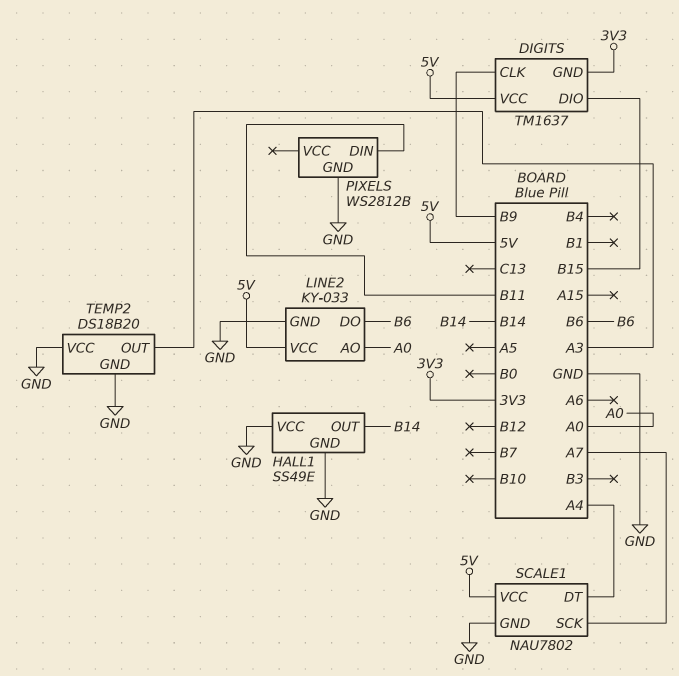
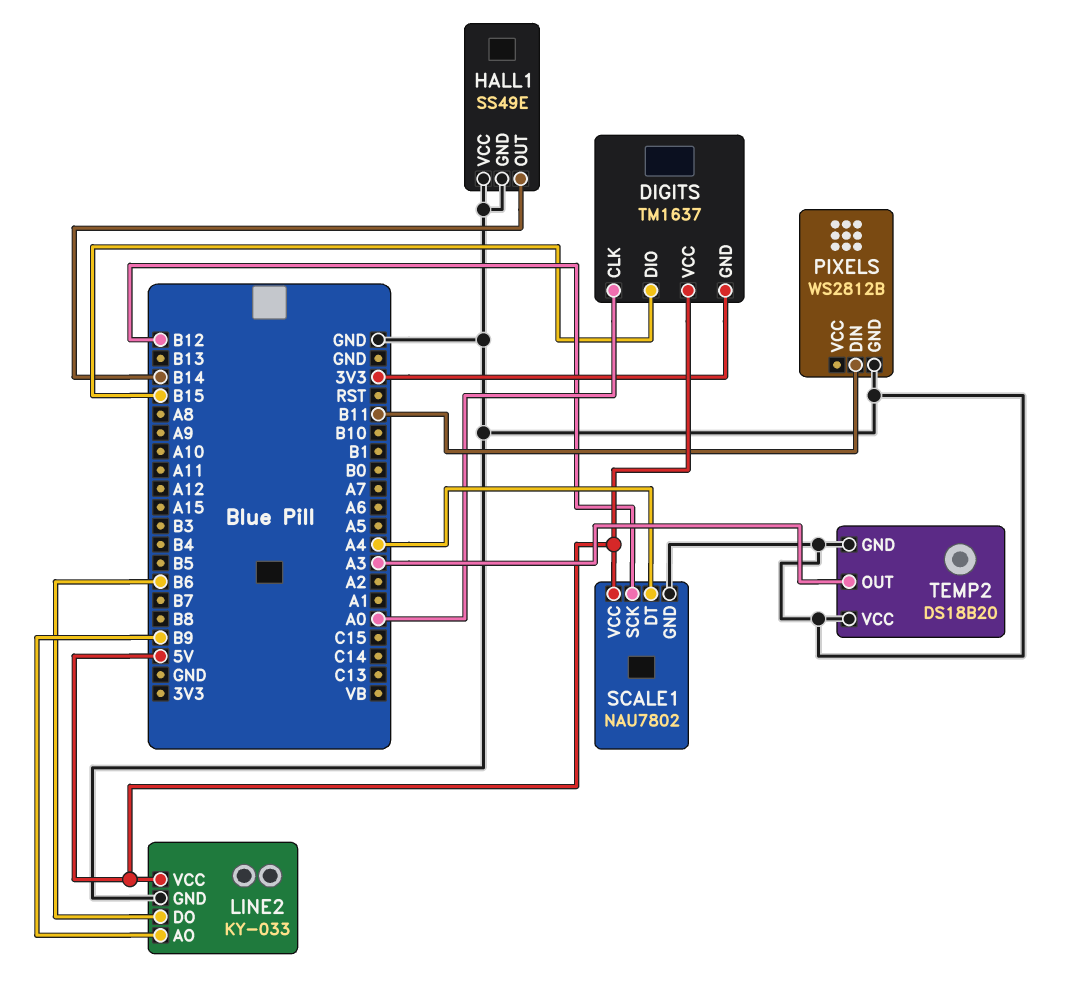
DIGITS pin CLK: B9 -> A0
LINE2 pin AO: A0 -> B9
SCALE1 pin SCK: A7 -> B12

